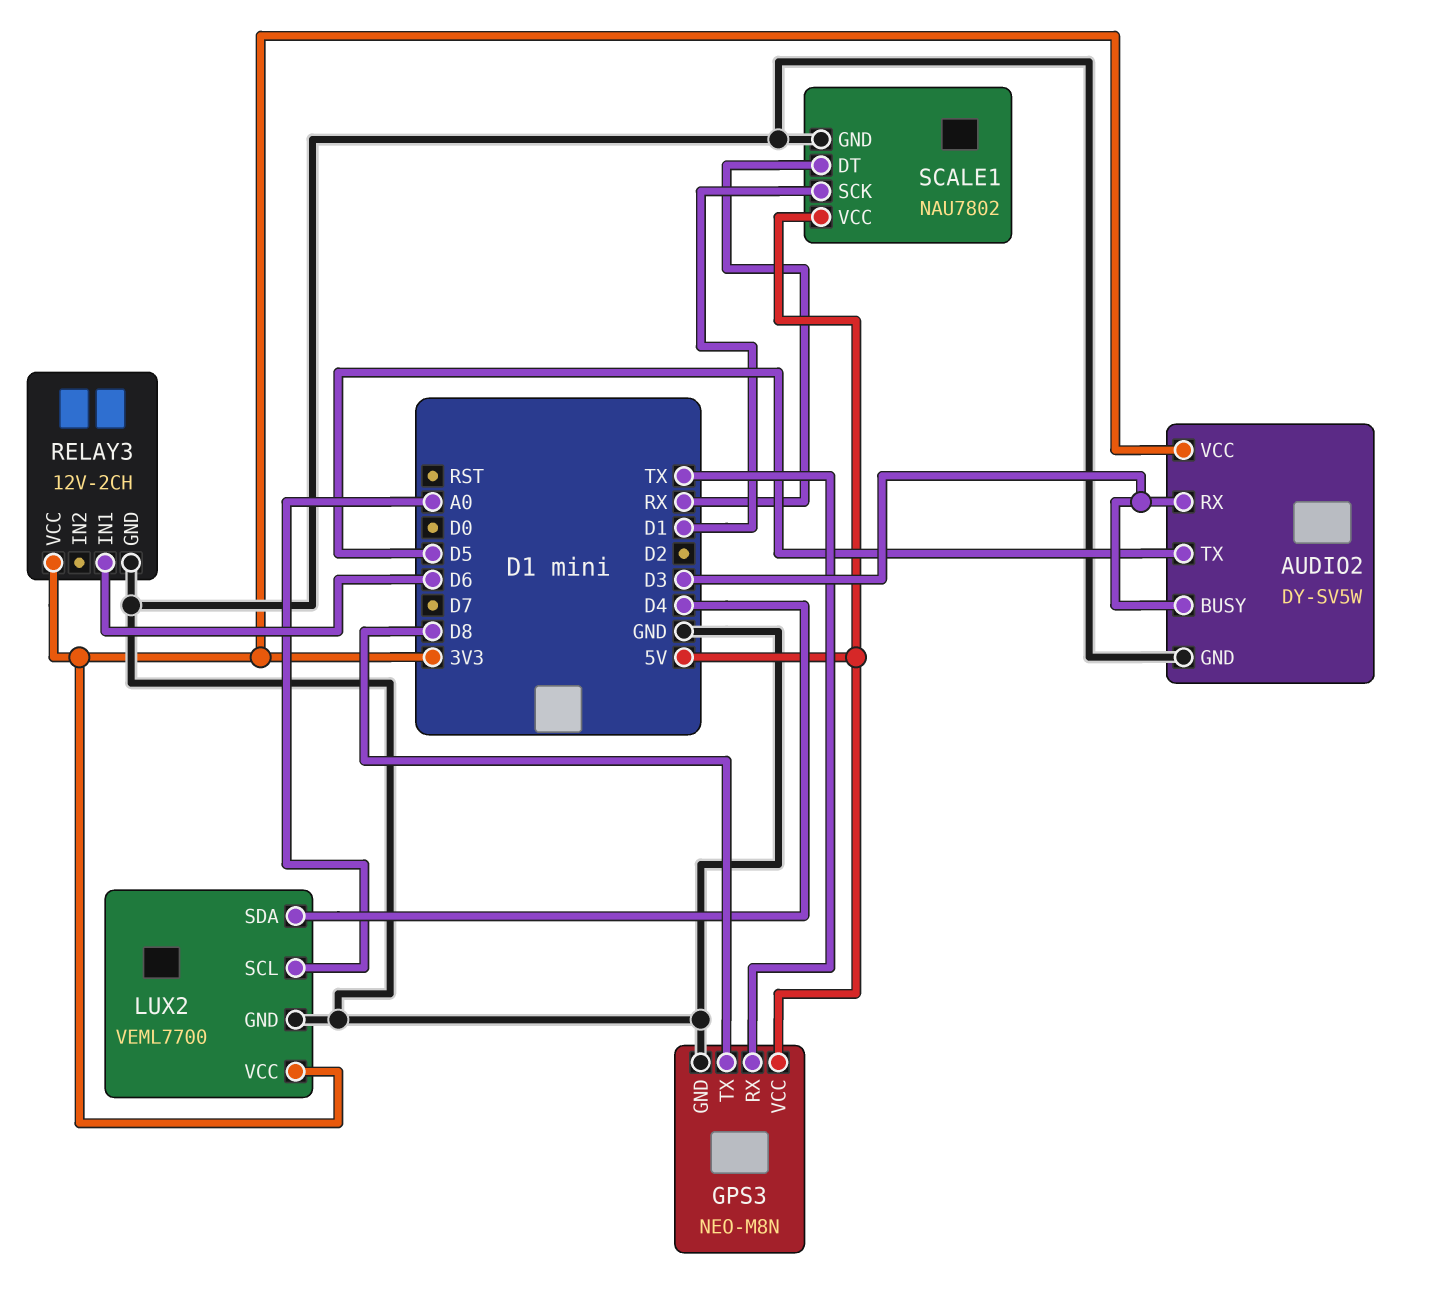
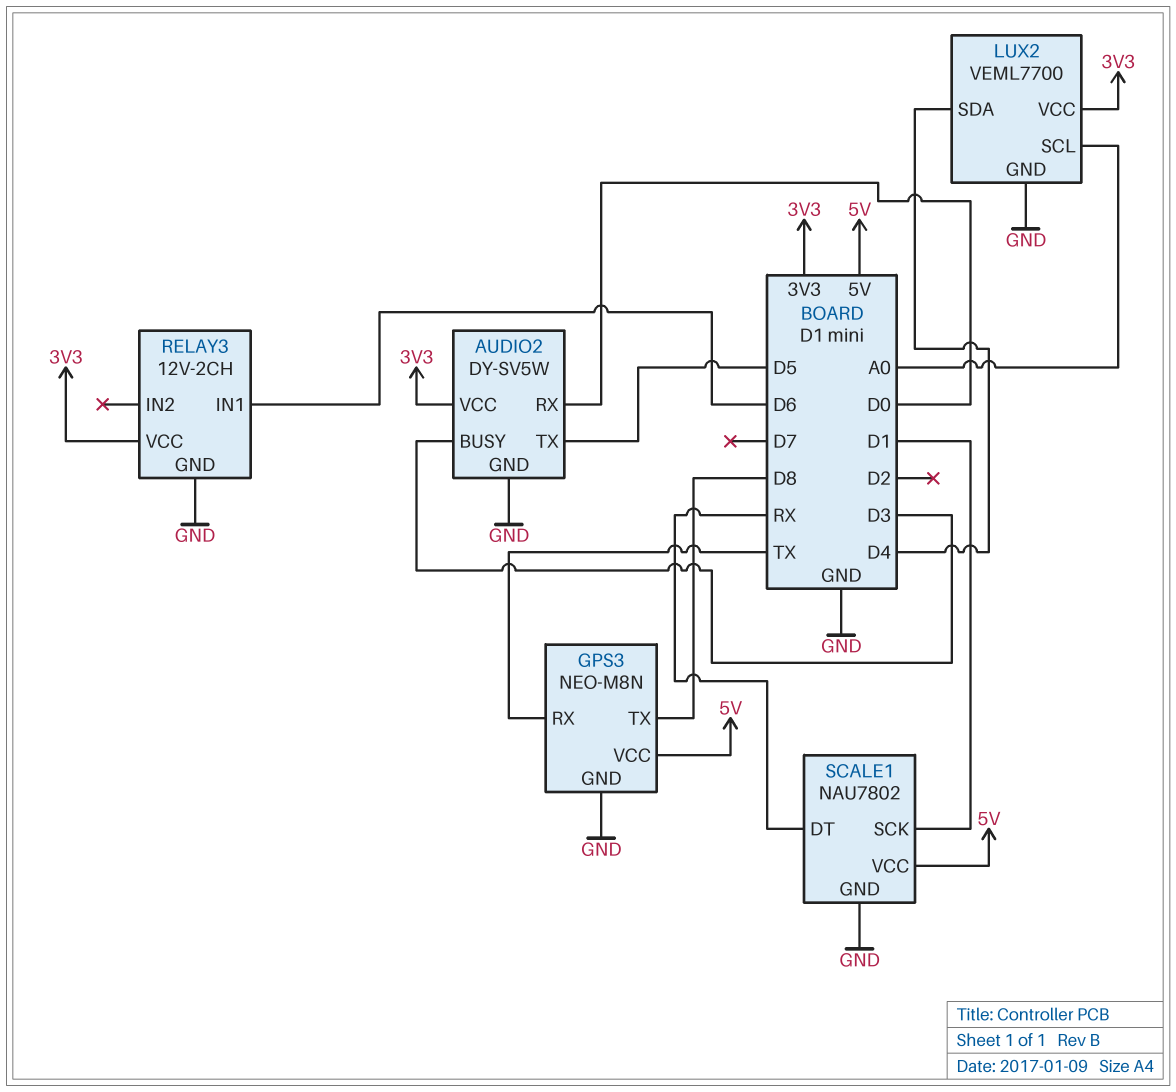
AUDIO2 pin RX: D3 -> D0

